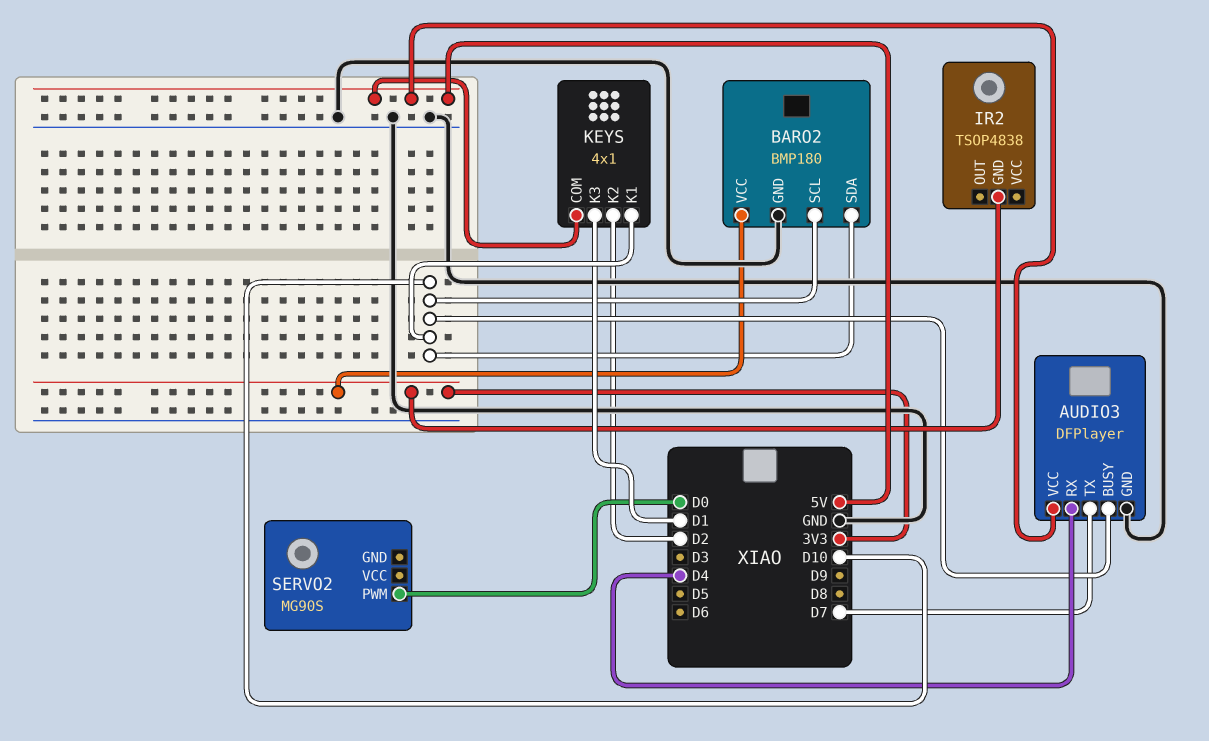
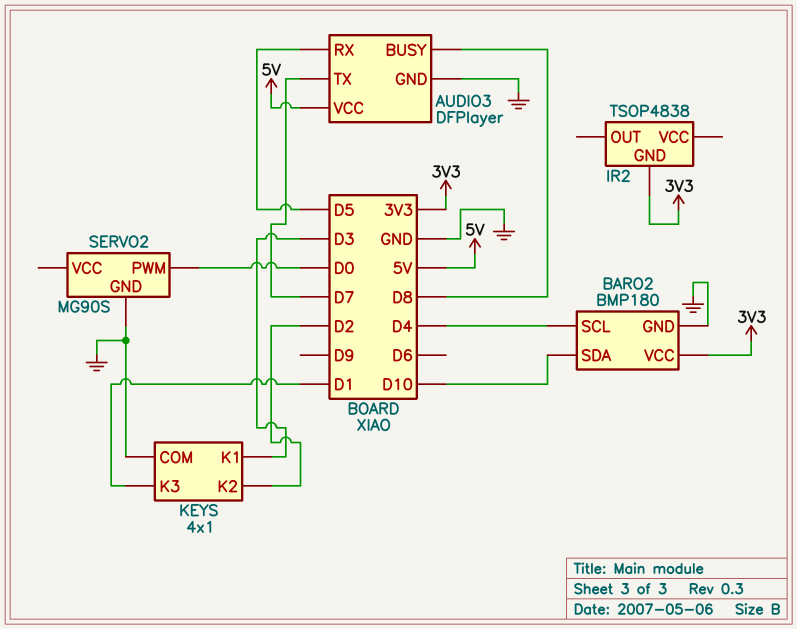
AUDIO3 pin BUSY: D10 -> D8
AUDIO3 pin RX: D4 -> D5
BARO2 pin SCL: D10 -> D4
KEYS pin COM: 5V -> GND
KEYS pin K1: D10 -> D3
SERVO2 pin GND: none -> GND

